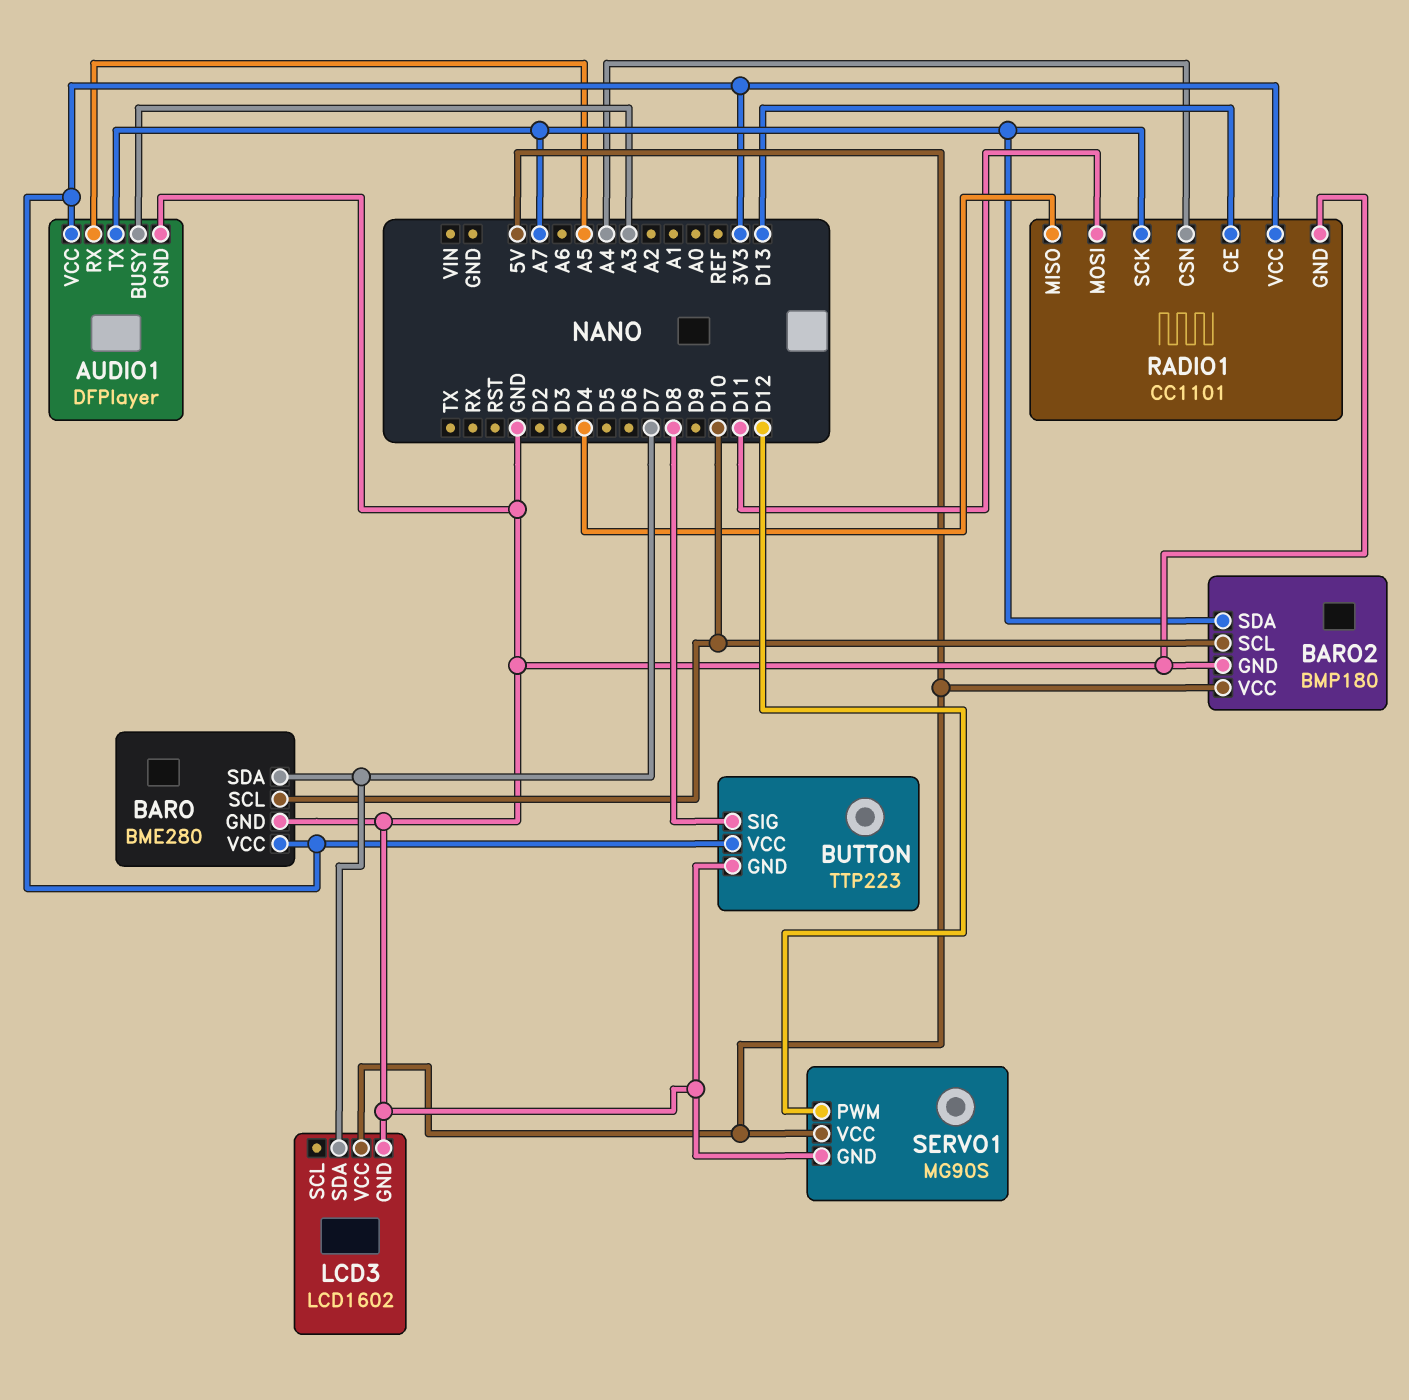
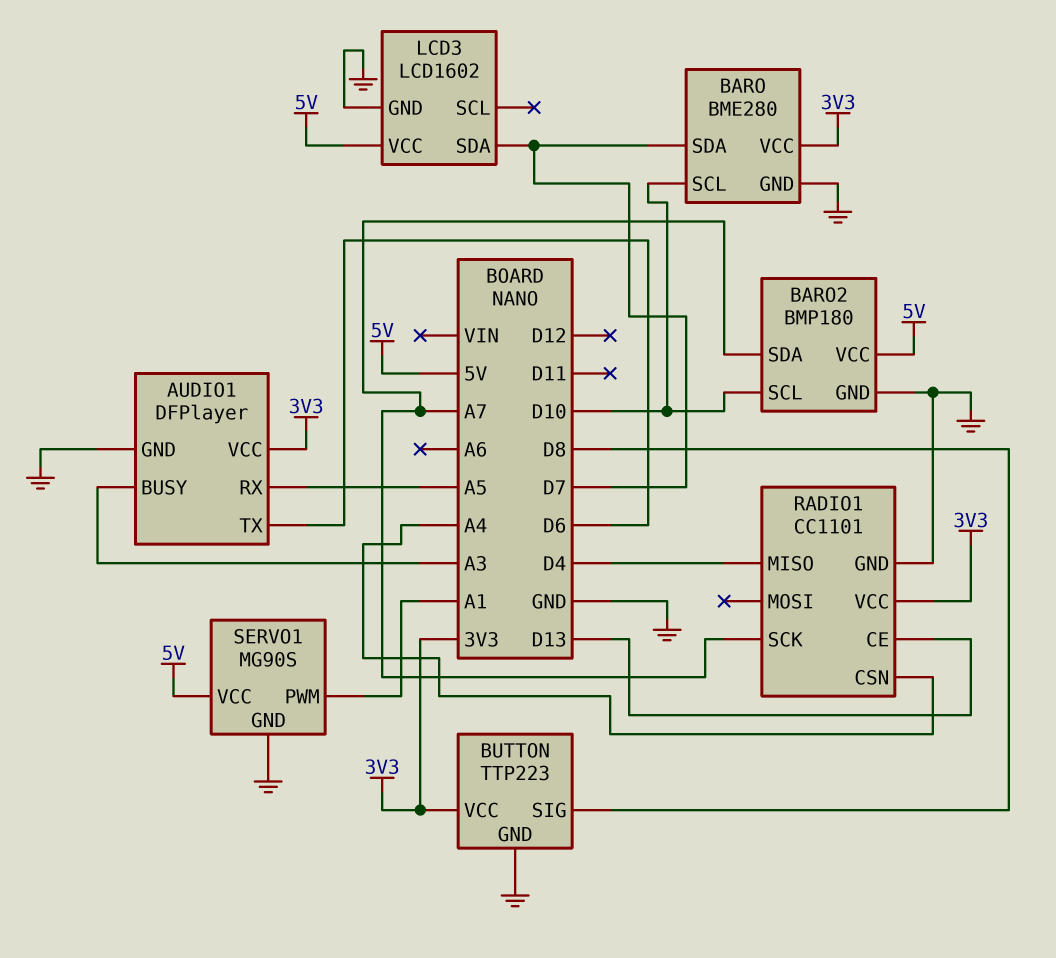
AUDIO1 pin TX: A7 -> D6
RADIO1 pin MOSI: D11 -> none
SERVO1 pin PWM: D12 -> A1

